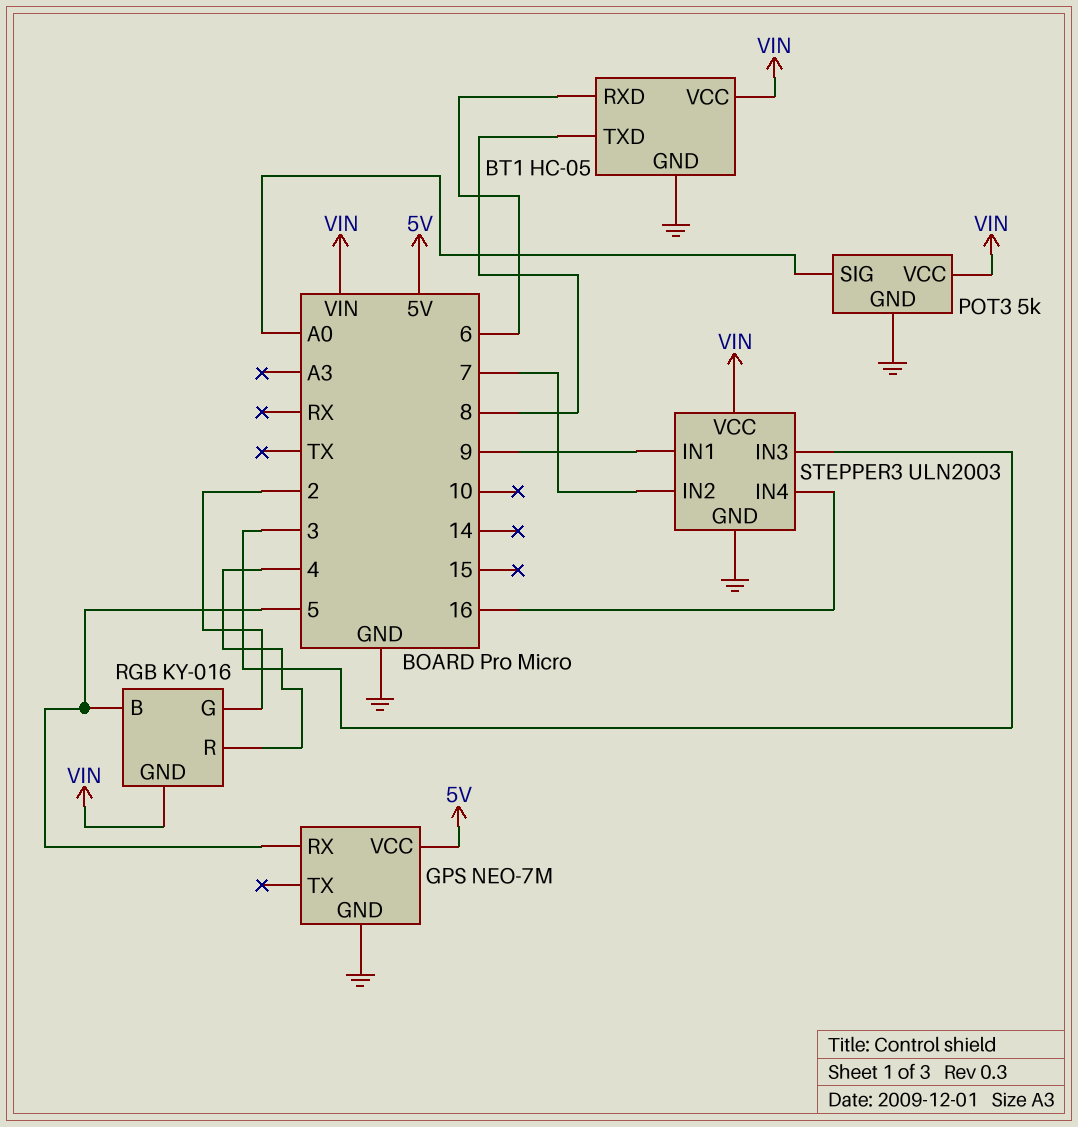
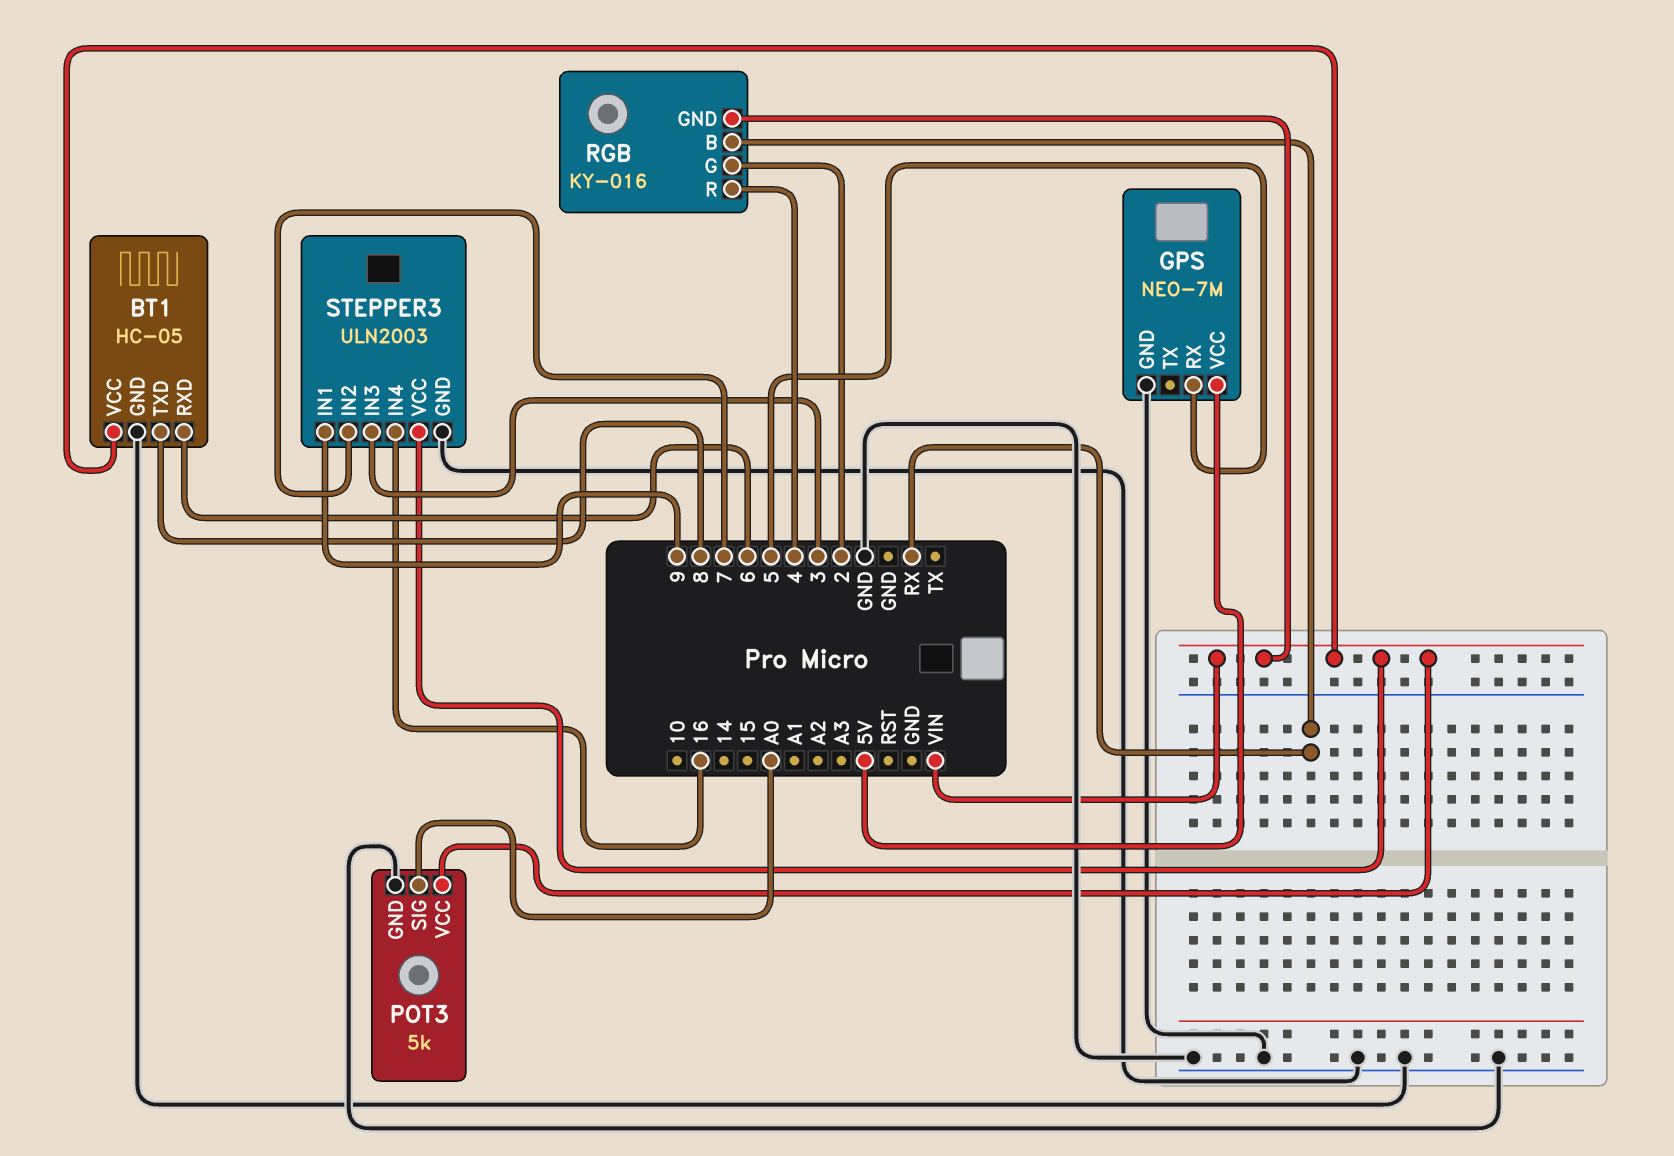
RGB pin B: 5 -> RX

